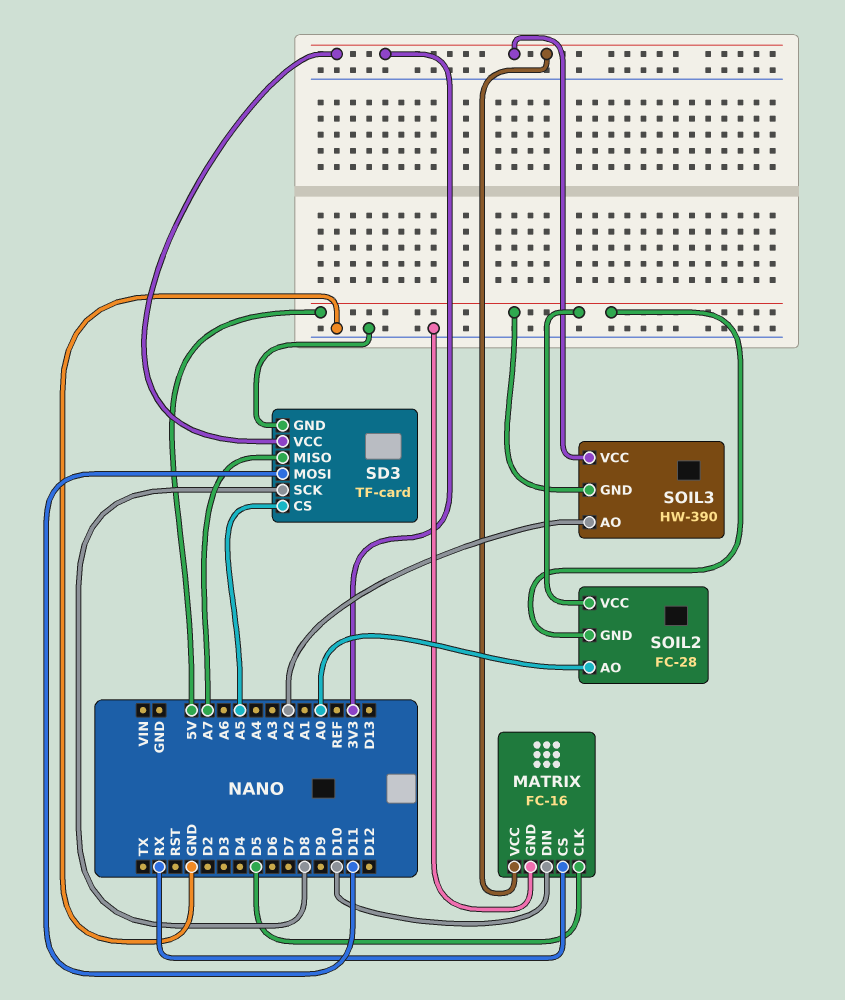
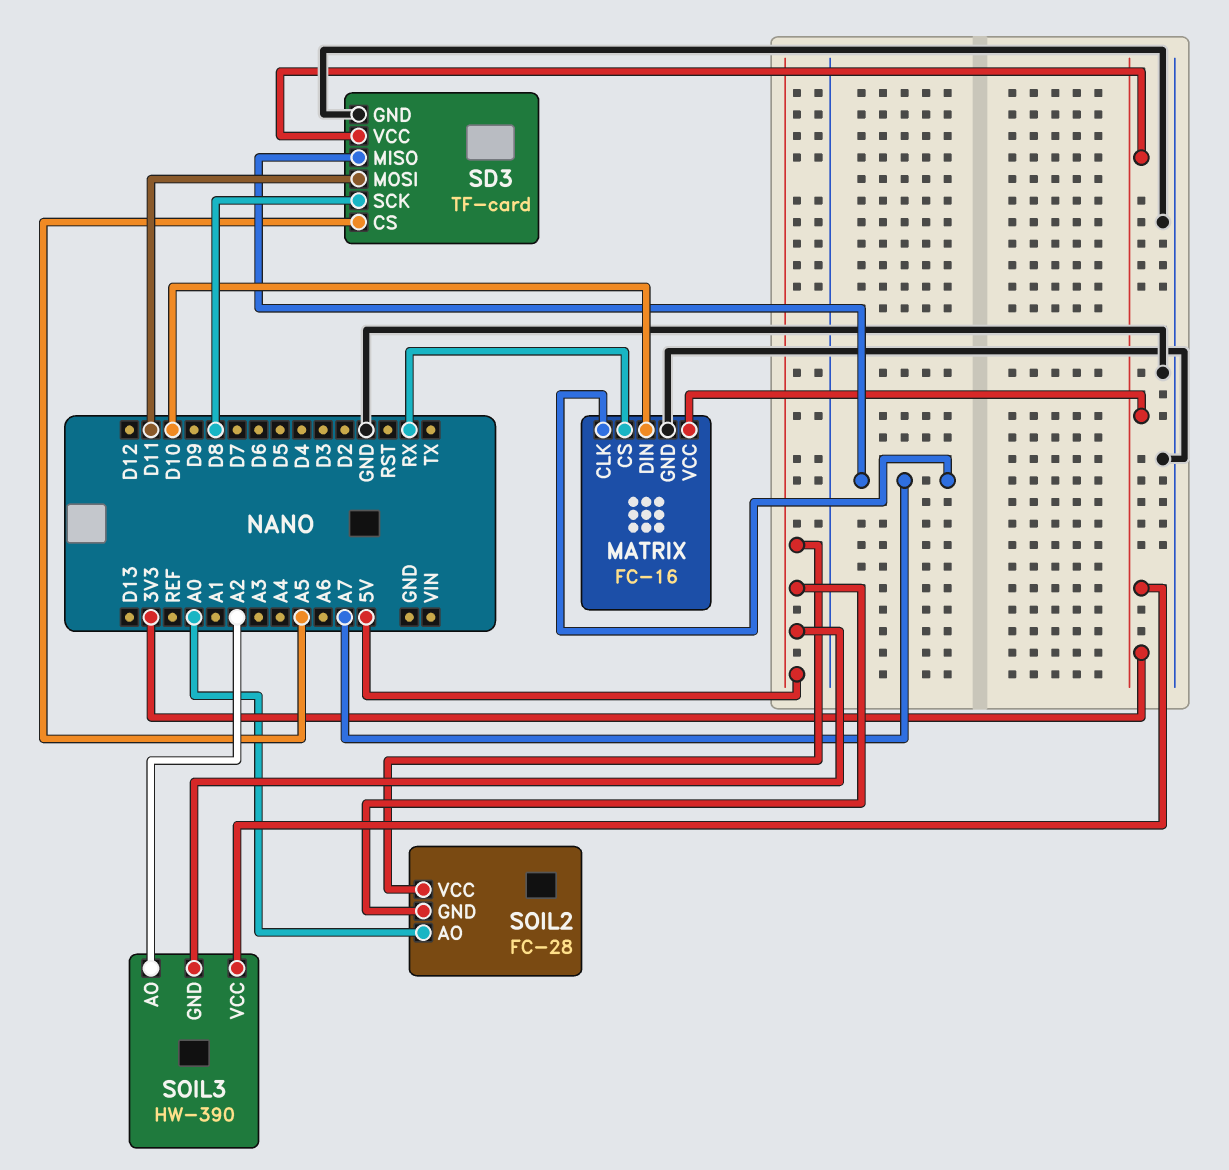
MATRIX pin CLK: D5 -> A7

